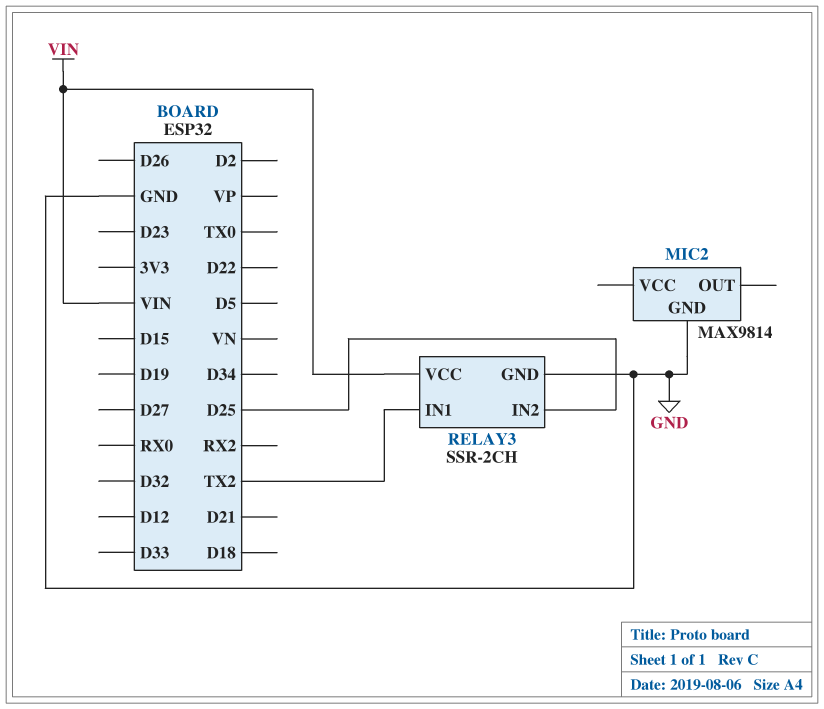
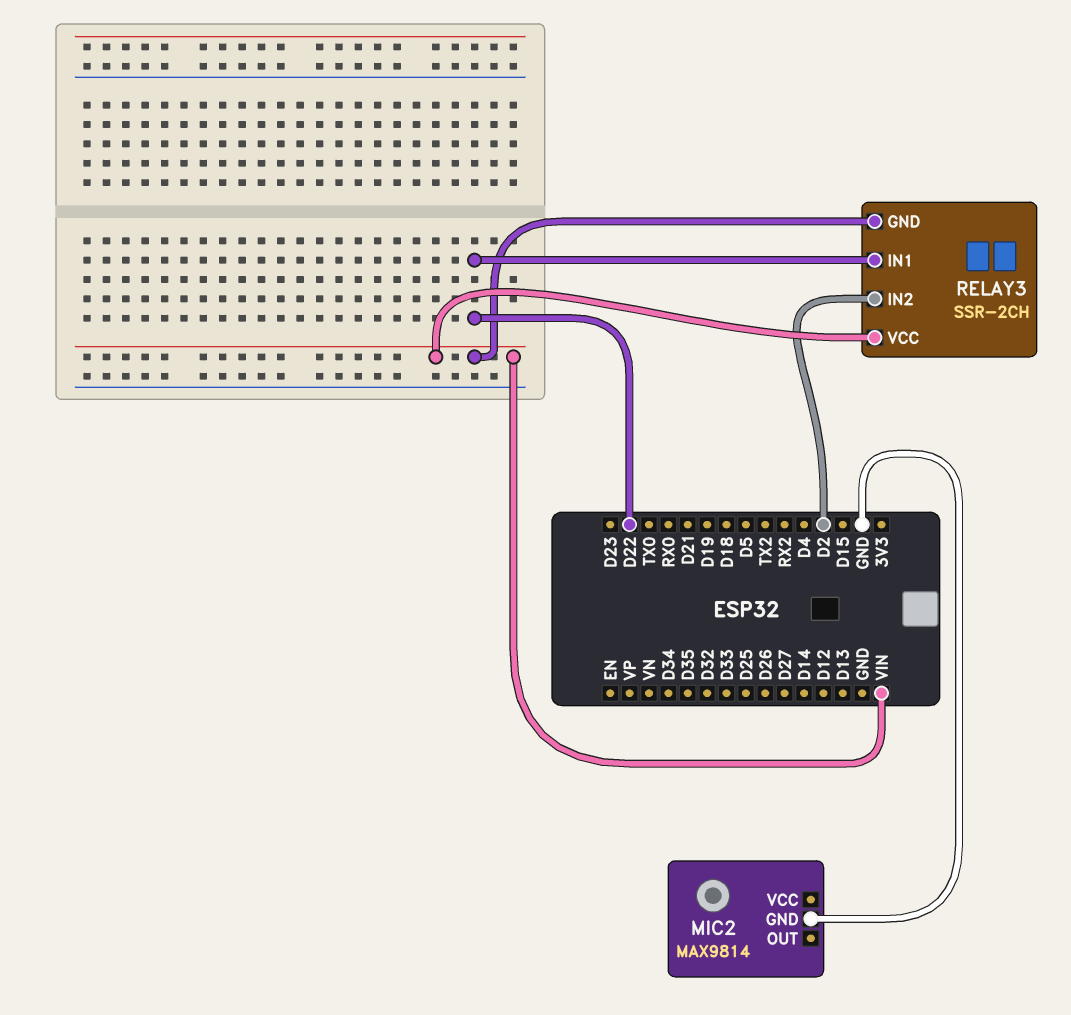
RELAY3 pin GND: GND -> VIN
RELAY3 pin IN1: TX2 -> D22
RELAY3 pin IN2: D25 -> D2

